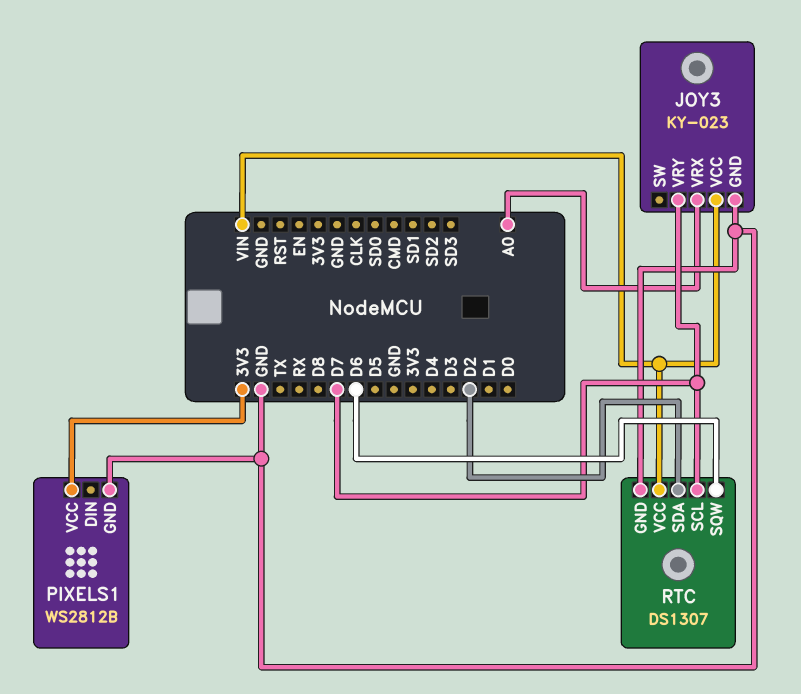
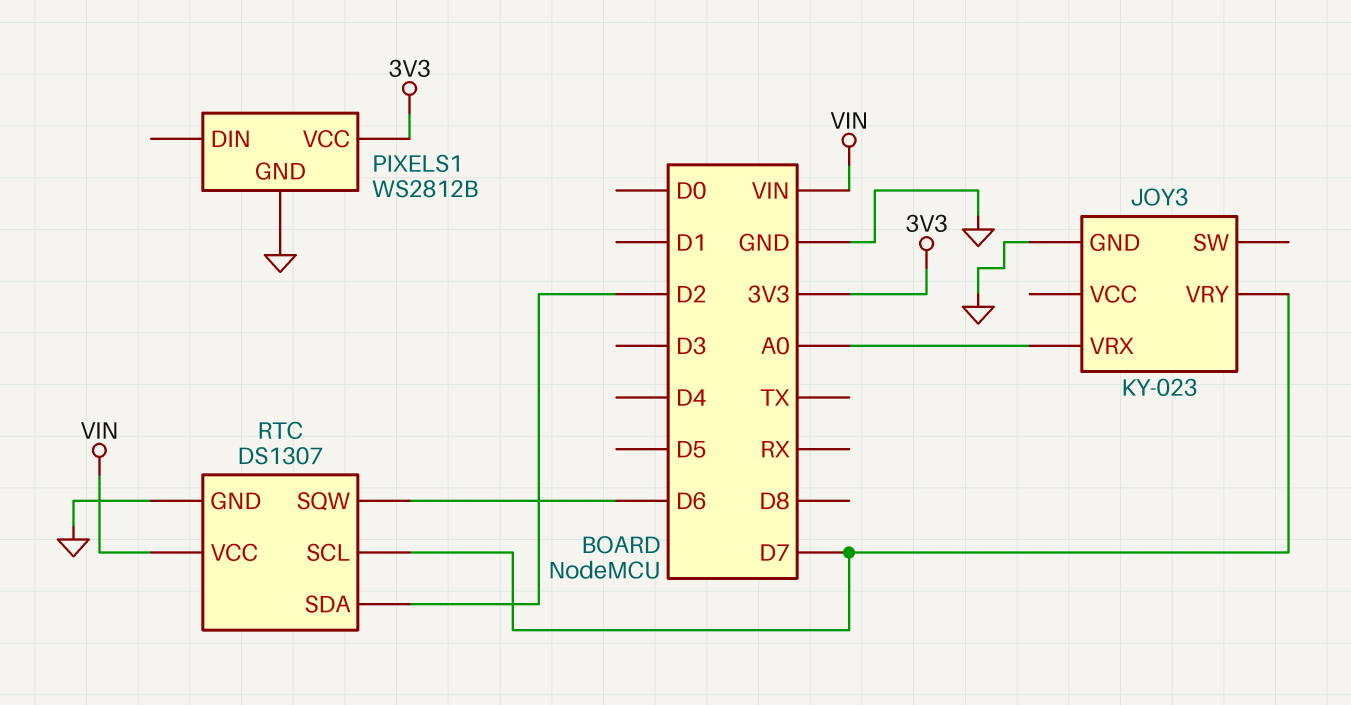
JOY3 pin VCC: VIN -> none

